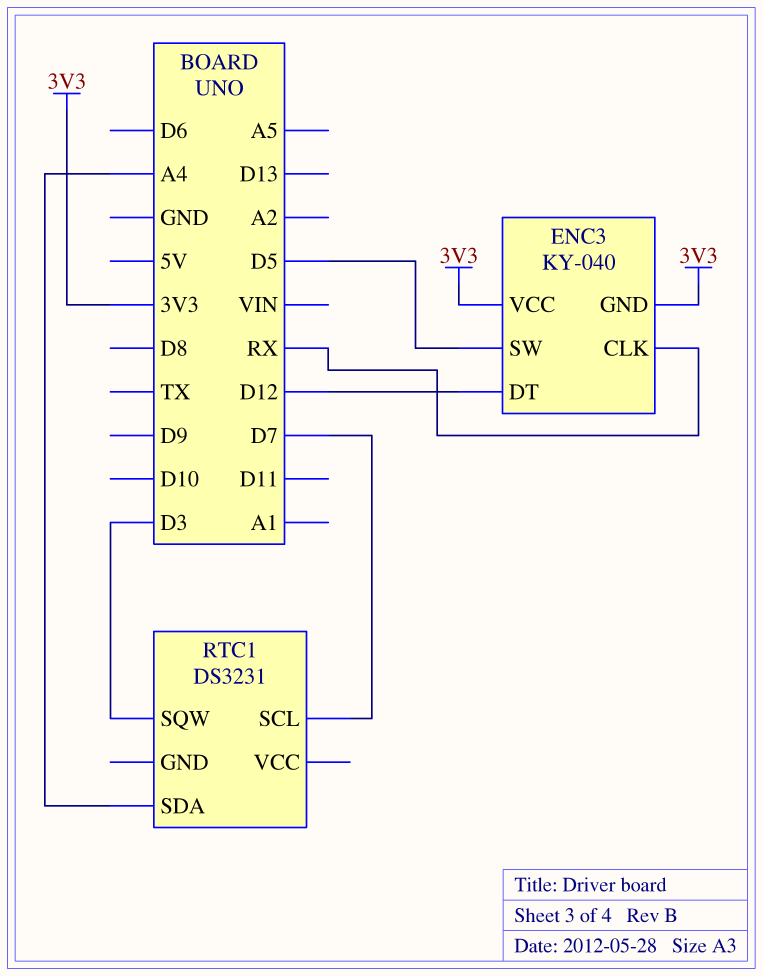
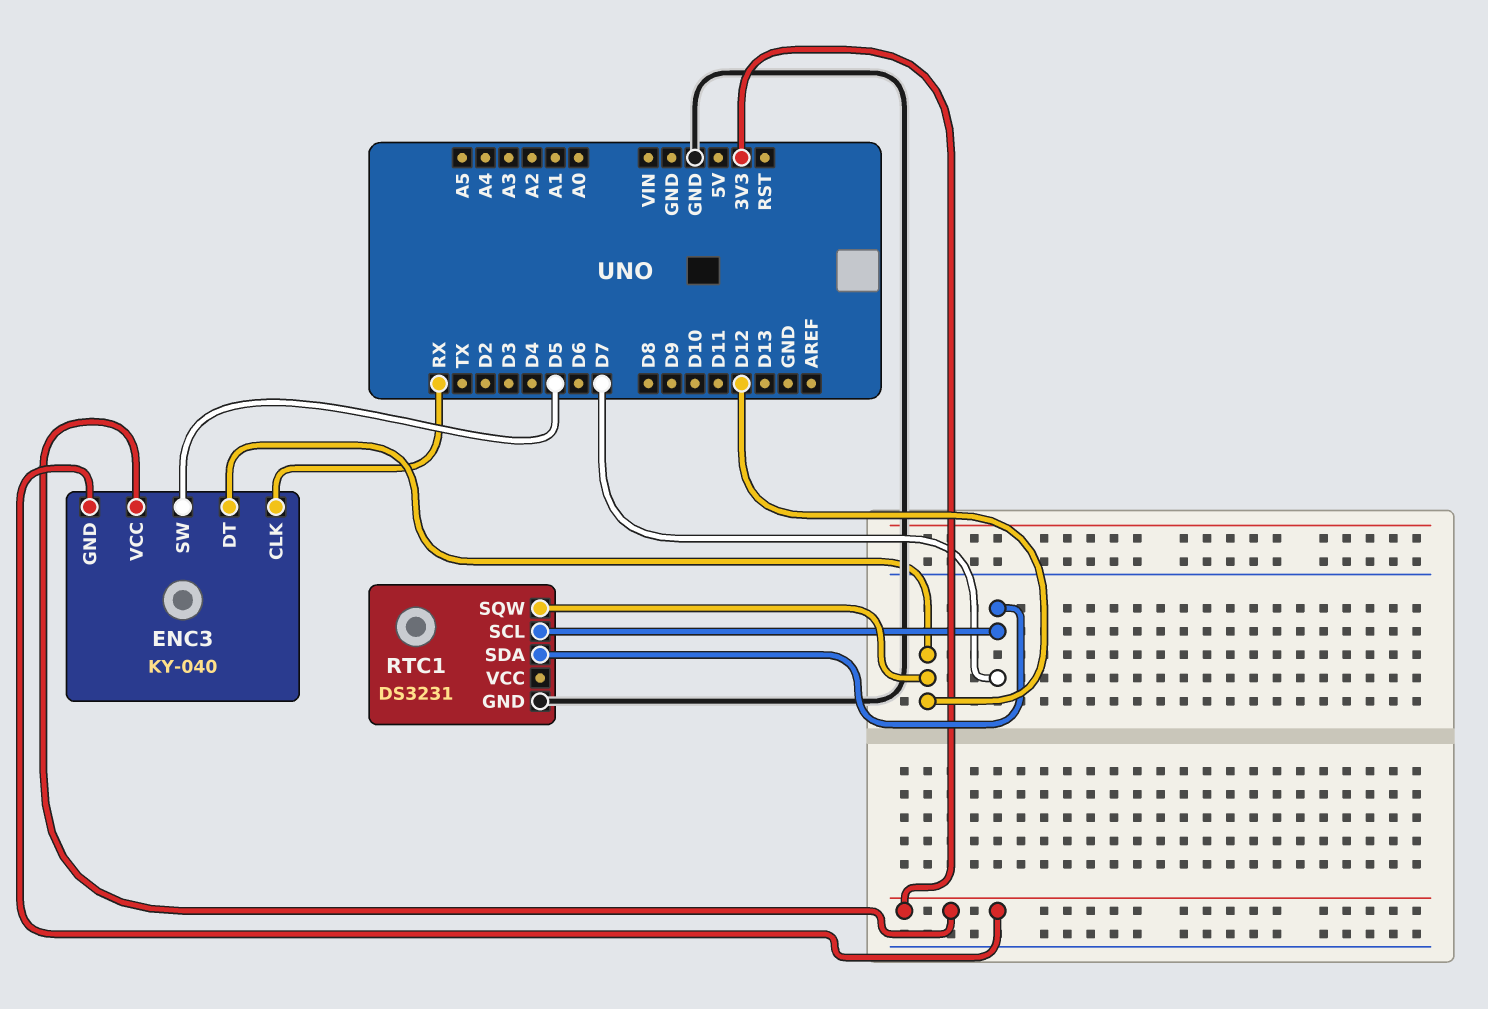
RTC1 pin GND: none -> GND
RTC1 pin SDA: A4 -> D7
RTC1 pin SQW: D3 -> D12

